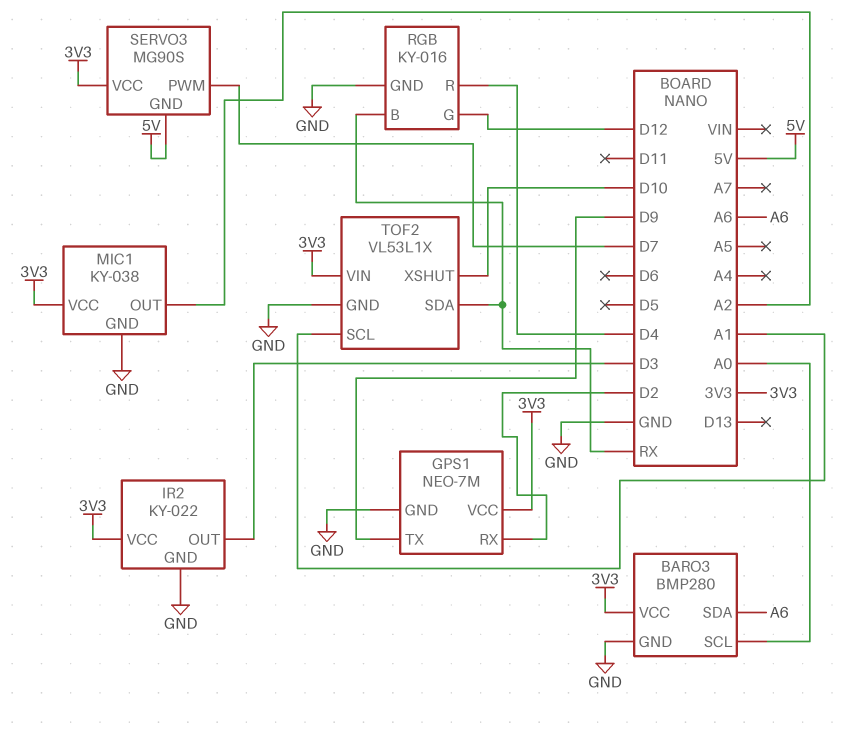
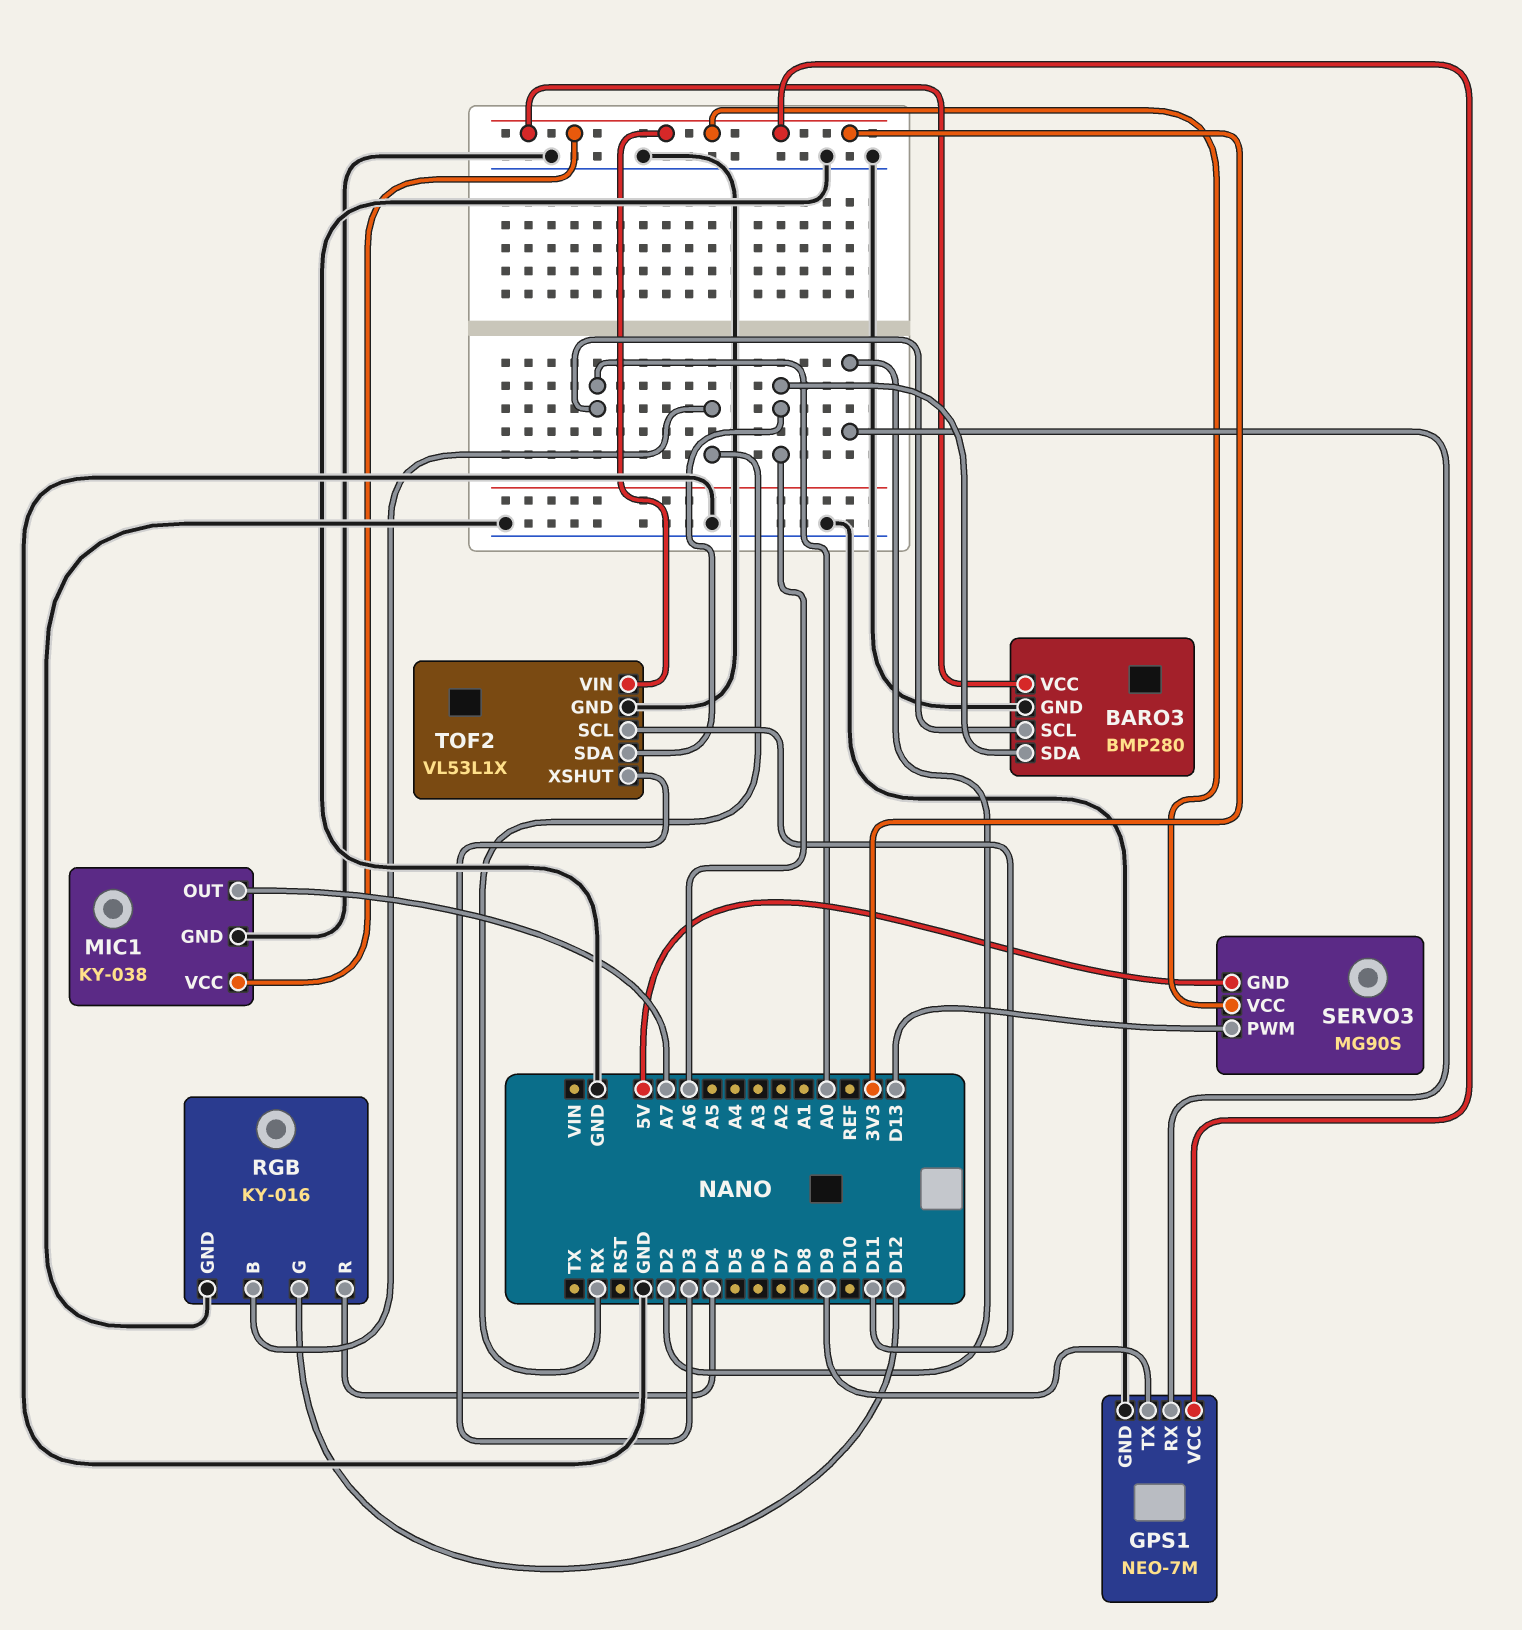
IR2: KY-022 -> none
IR2 pin GND: GND -> none
IR2 pin OUT: D3 -> none
IR2 pin VCC: 3V3 -> none
MIC1 pin OUT: A2 -> A7
SERVO3 pin PWM: D7 -> D13
TOF2 pin SCL: A1 -> D11
TOF2 pin SDA: RX -> A6
TOF2 pin XSHUT: D10 -> D3

